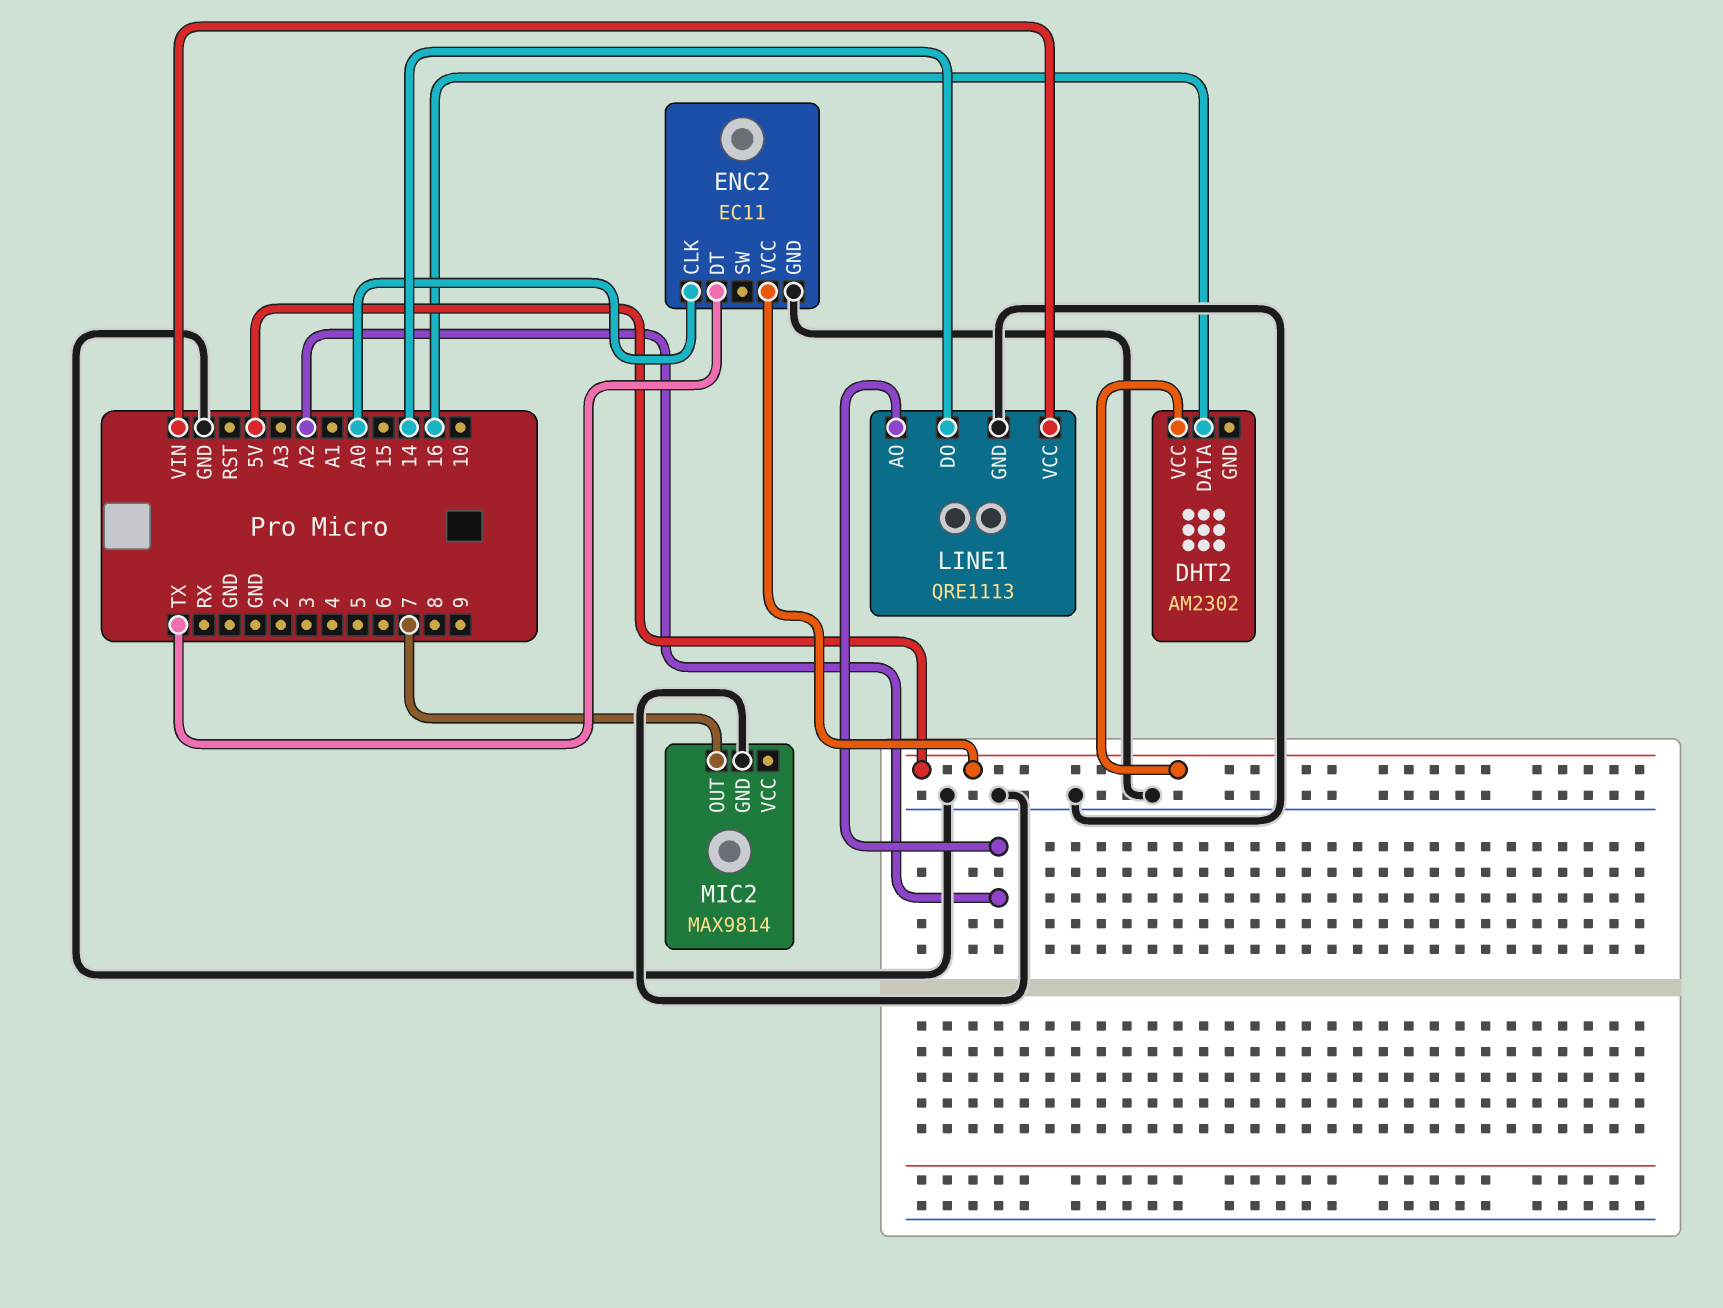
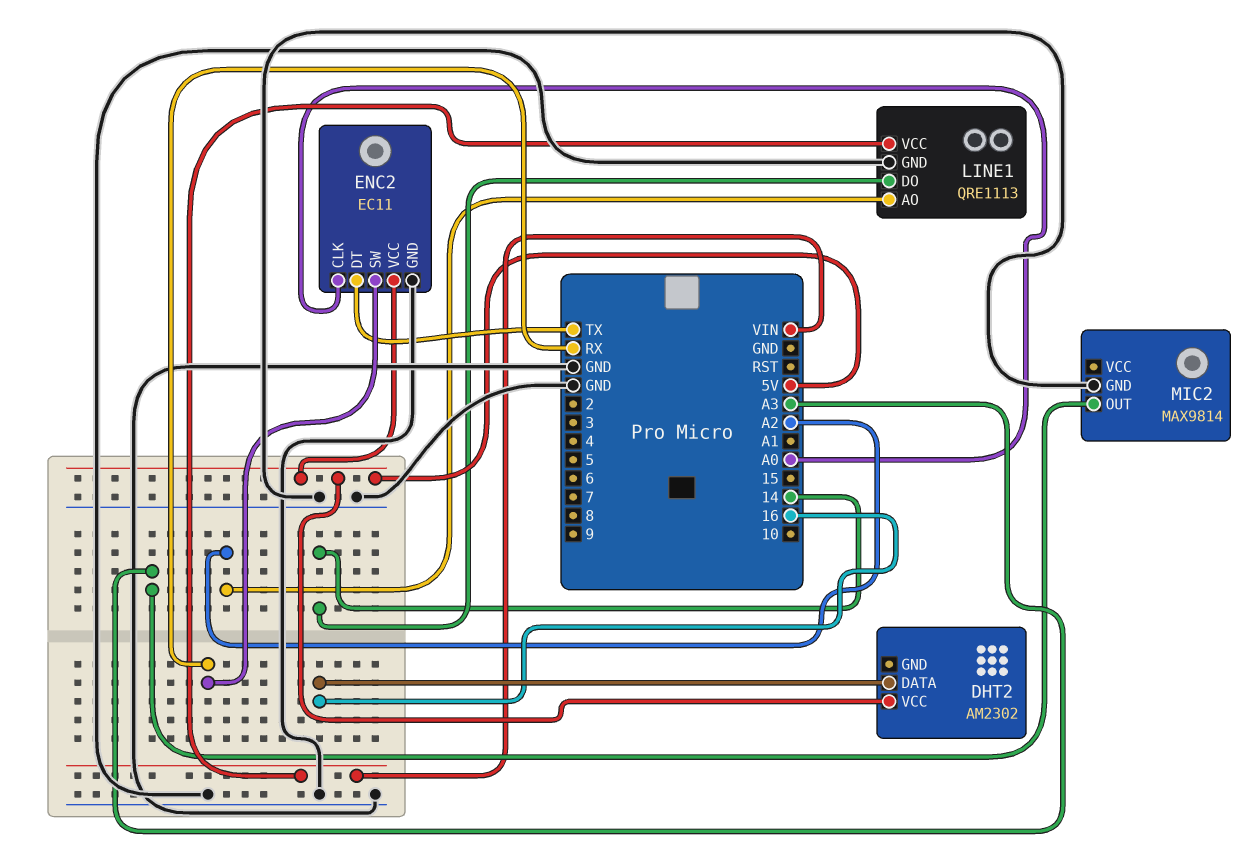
ENC2 pin SW: none -> RX
MIC2 pin OUT: 7 -> A3

